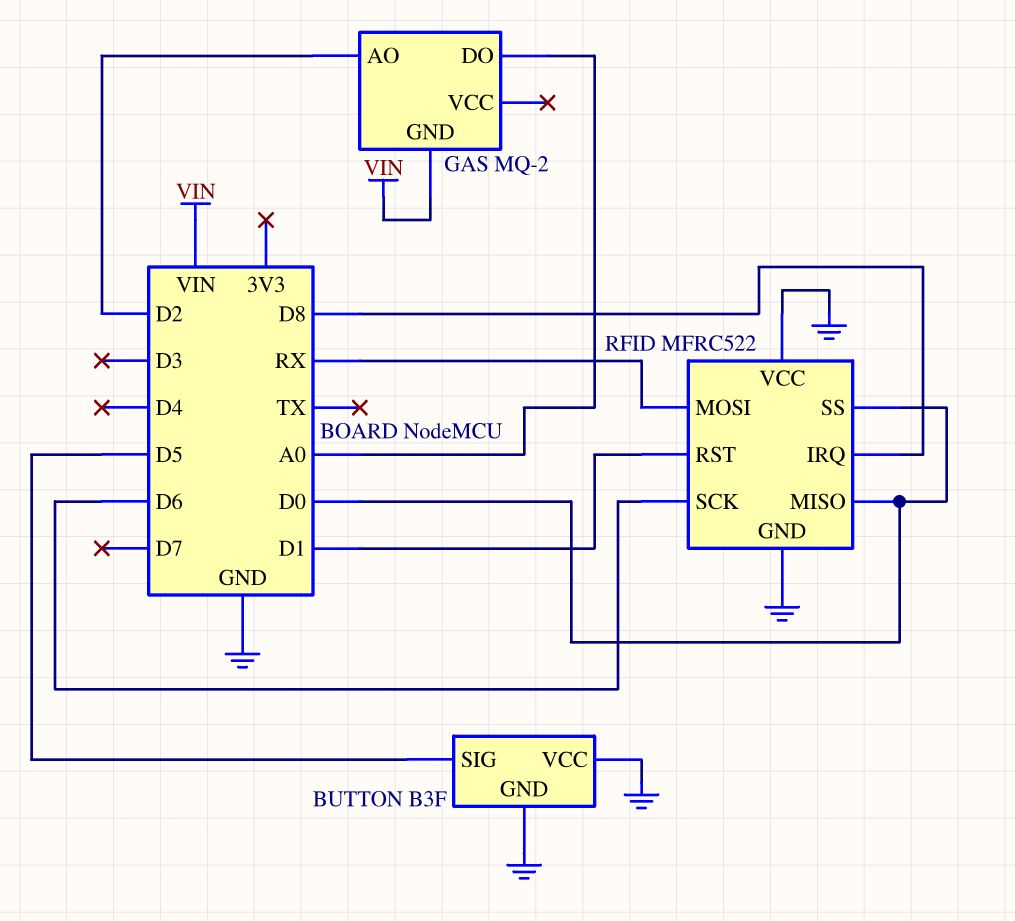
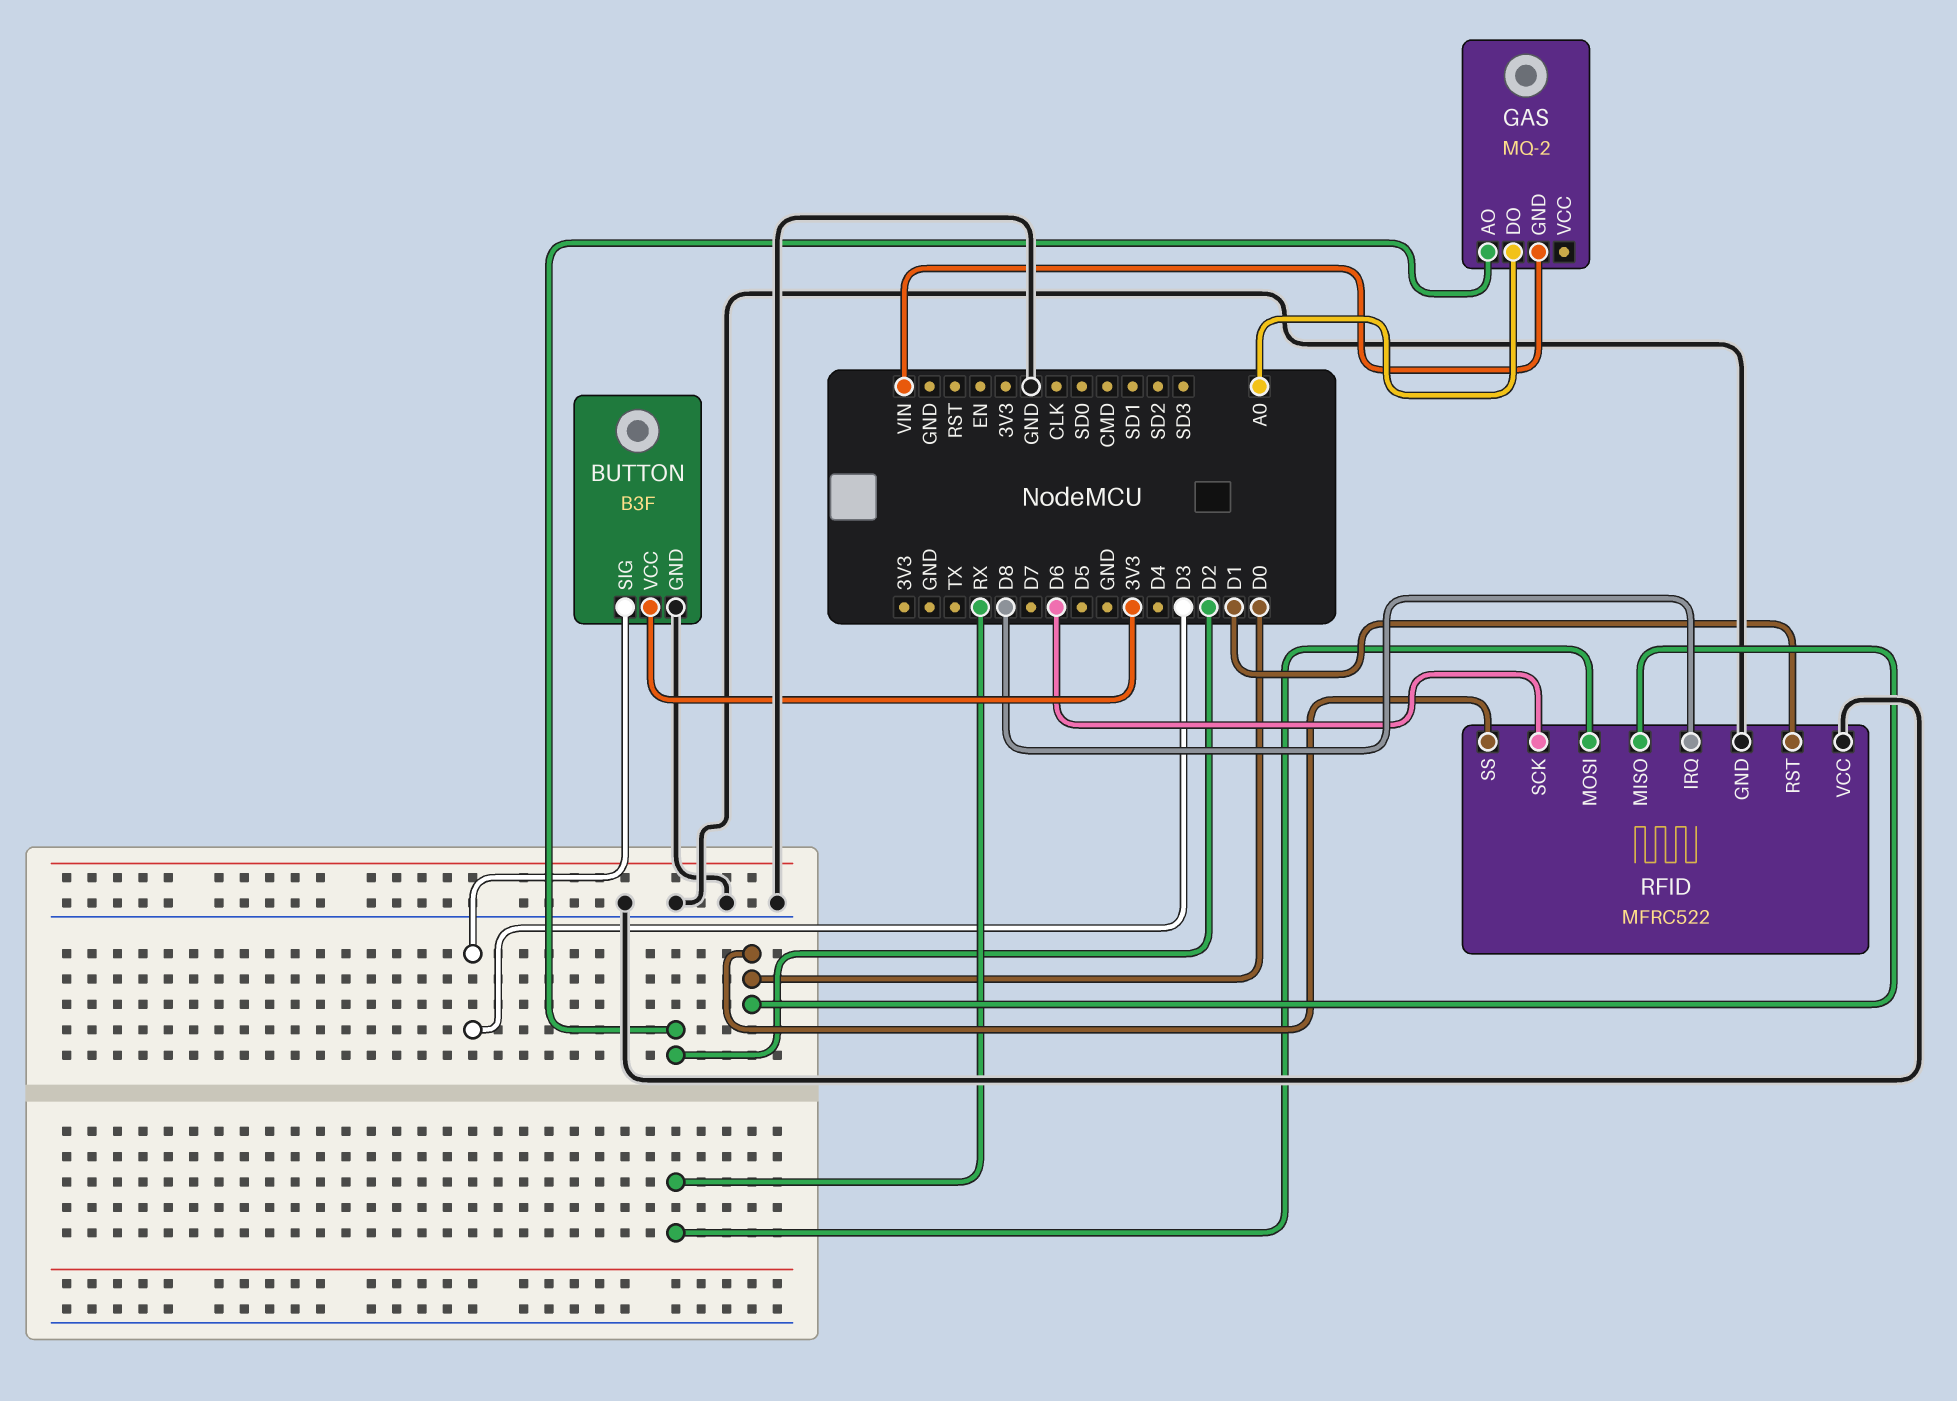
BUTTON pin SIG: D5 -> D3
BUTTON pin VCC: GND -> 3V3

